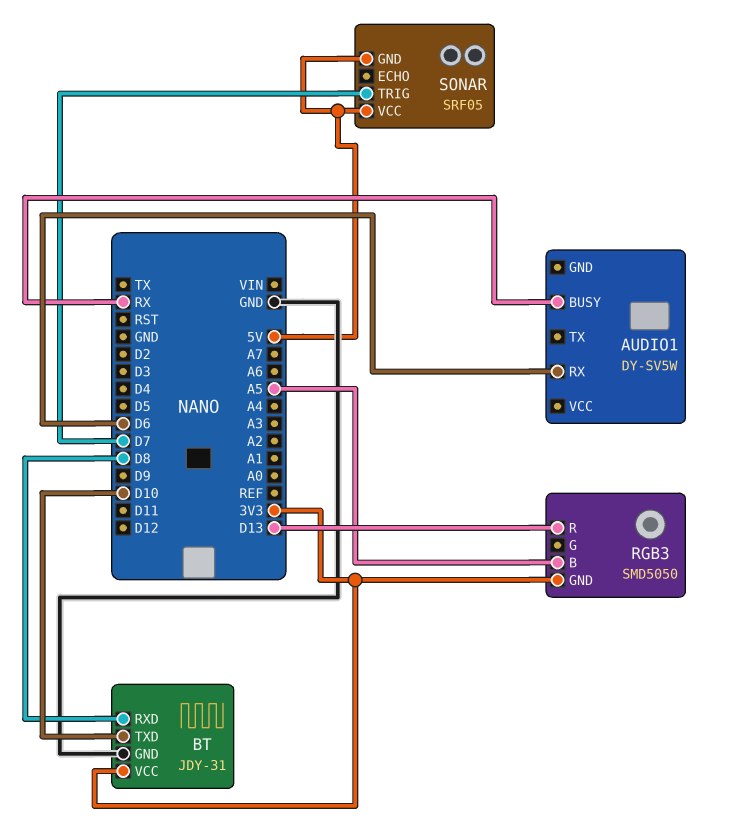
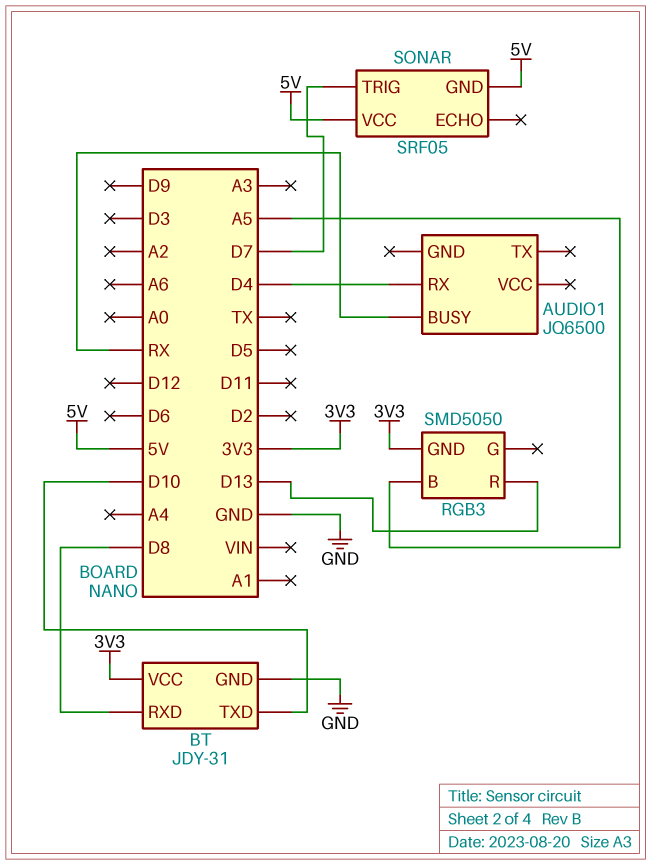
AUDIO1: DY-SV5W -> JQ6500
AUDIO1 pin RX: D6 -> D4

